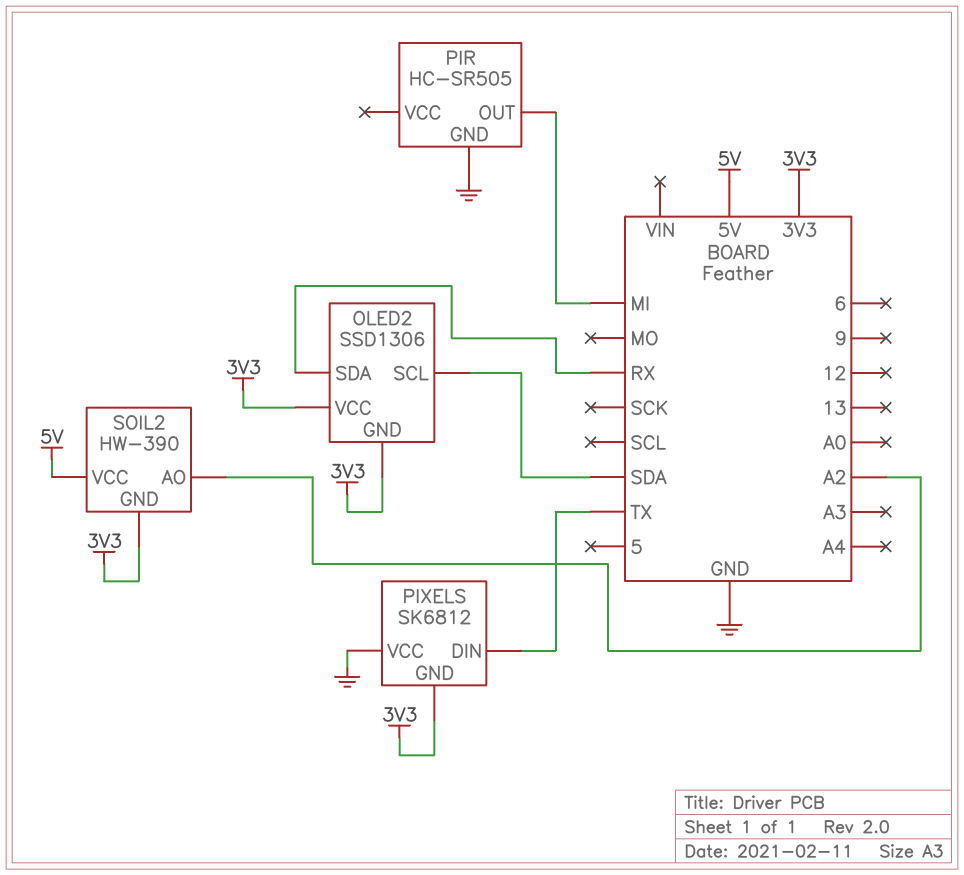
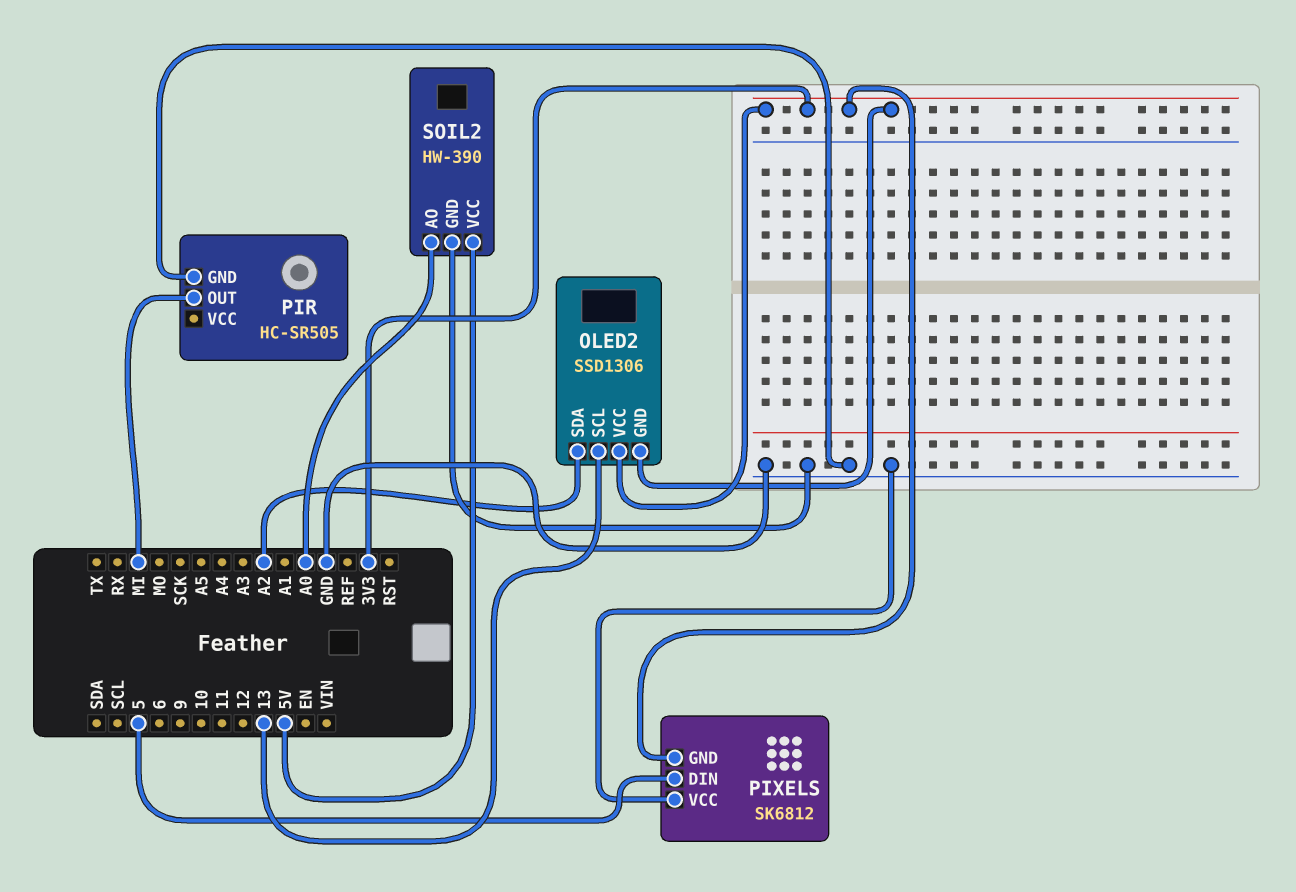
OLED2 pin SCL: SDA -> 13
OLED2 pin SDA: RX -> A2
PIXELS pin DIN: TX -> 5
SOIL2 pin AO: A2 -> A0
SOIL2 pin GND: 3V3 -> GND

